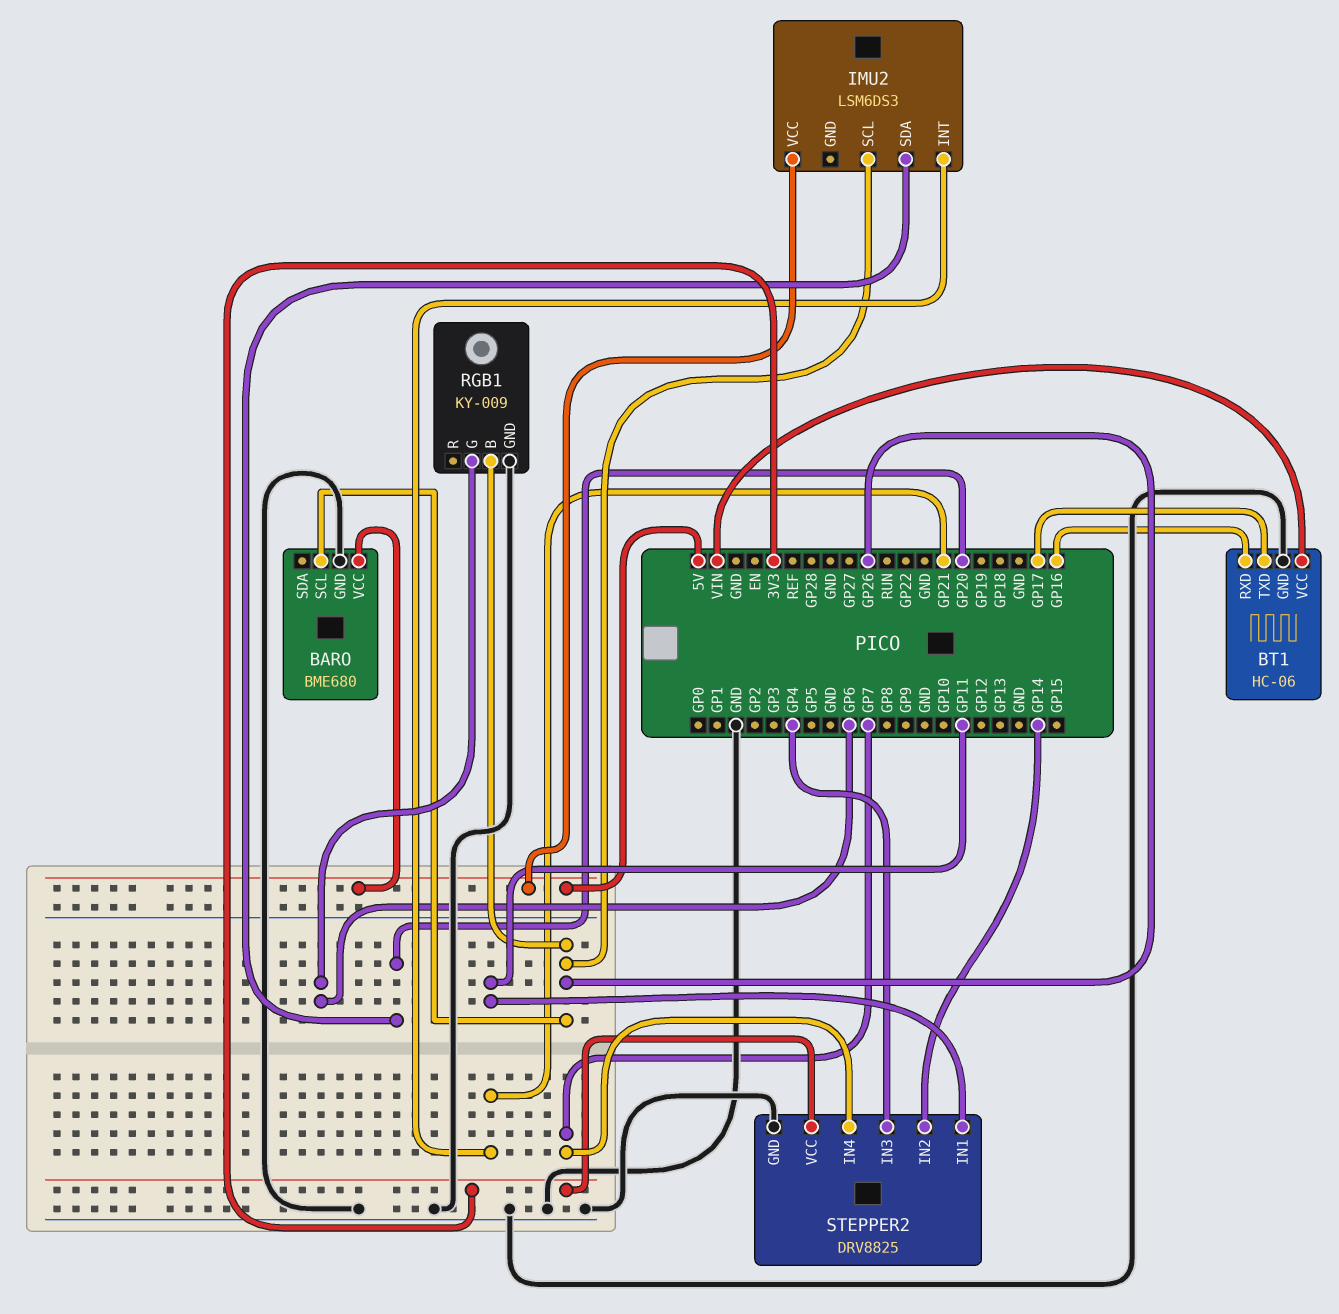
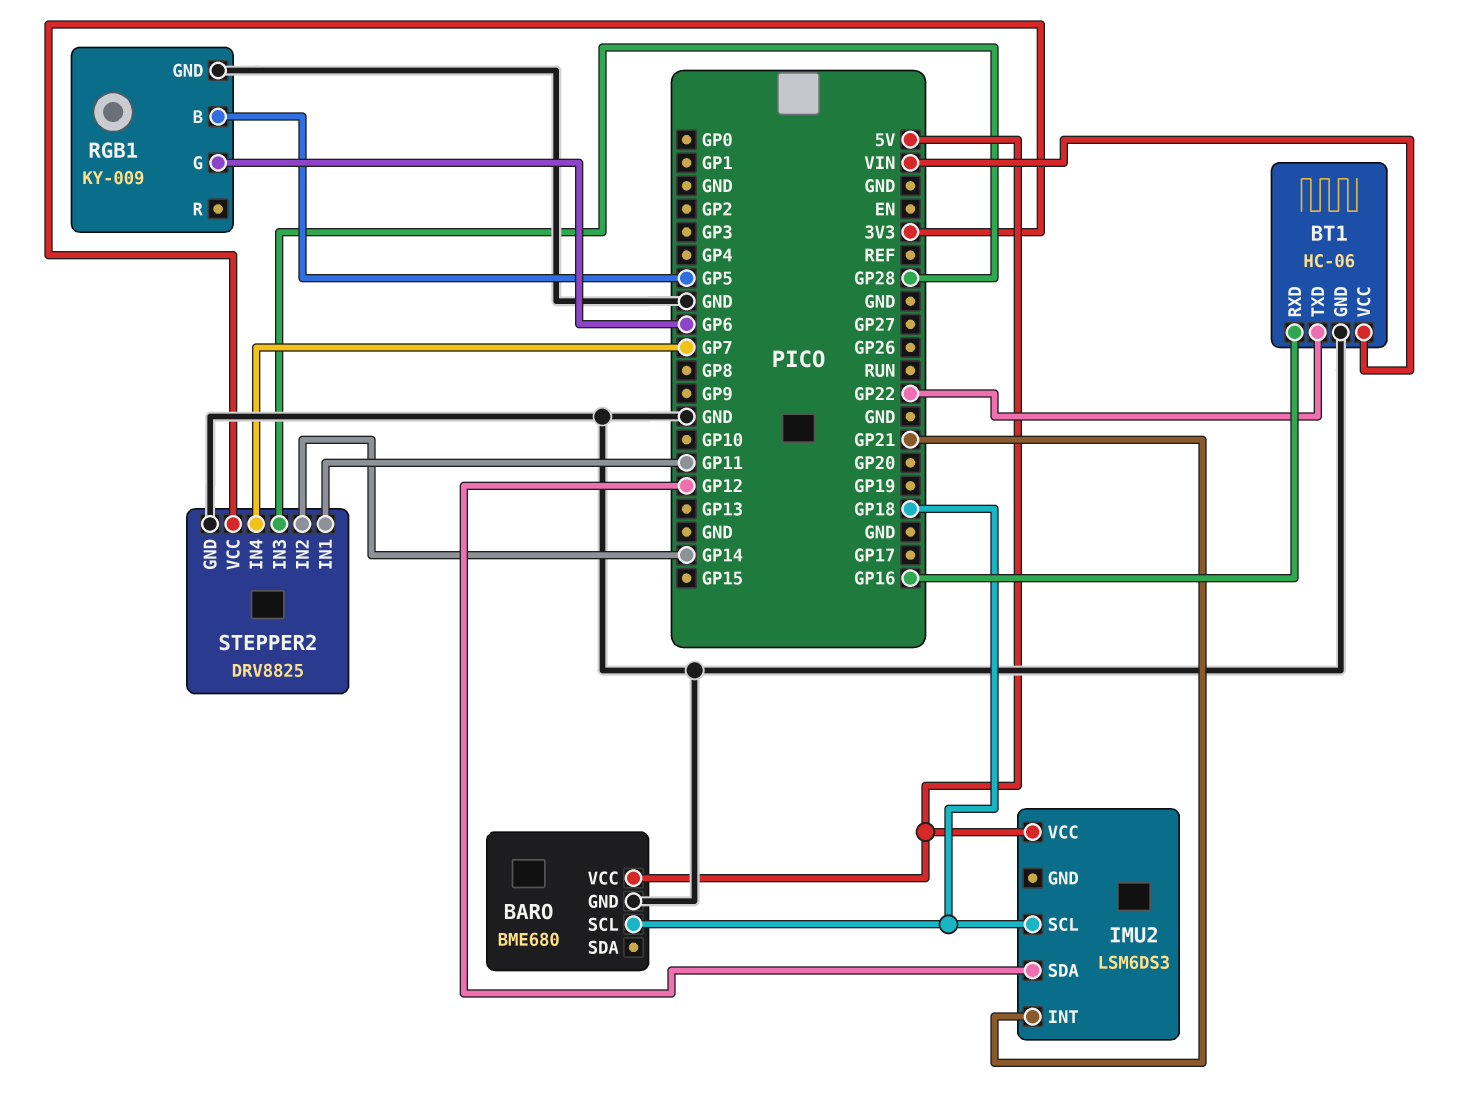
BARO pin SCL: GP26 -> GP18
BT1 pin TXD: GP17 -> GP22
IMU2 pin SCL: GP26 -> GP18
IMU2 pin SDA: GP20 -> GP12
RGB1 pin B: GP26 -> GP5
STEPPER2 pin IN3: GP4 -> GP28

